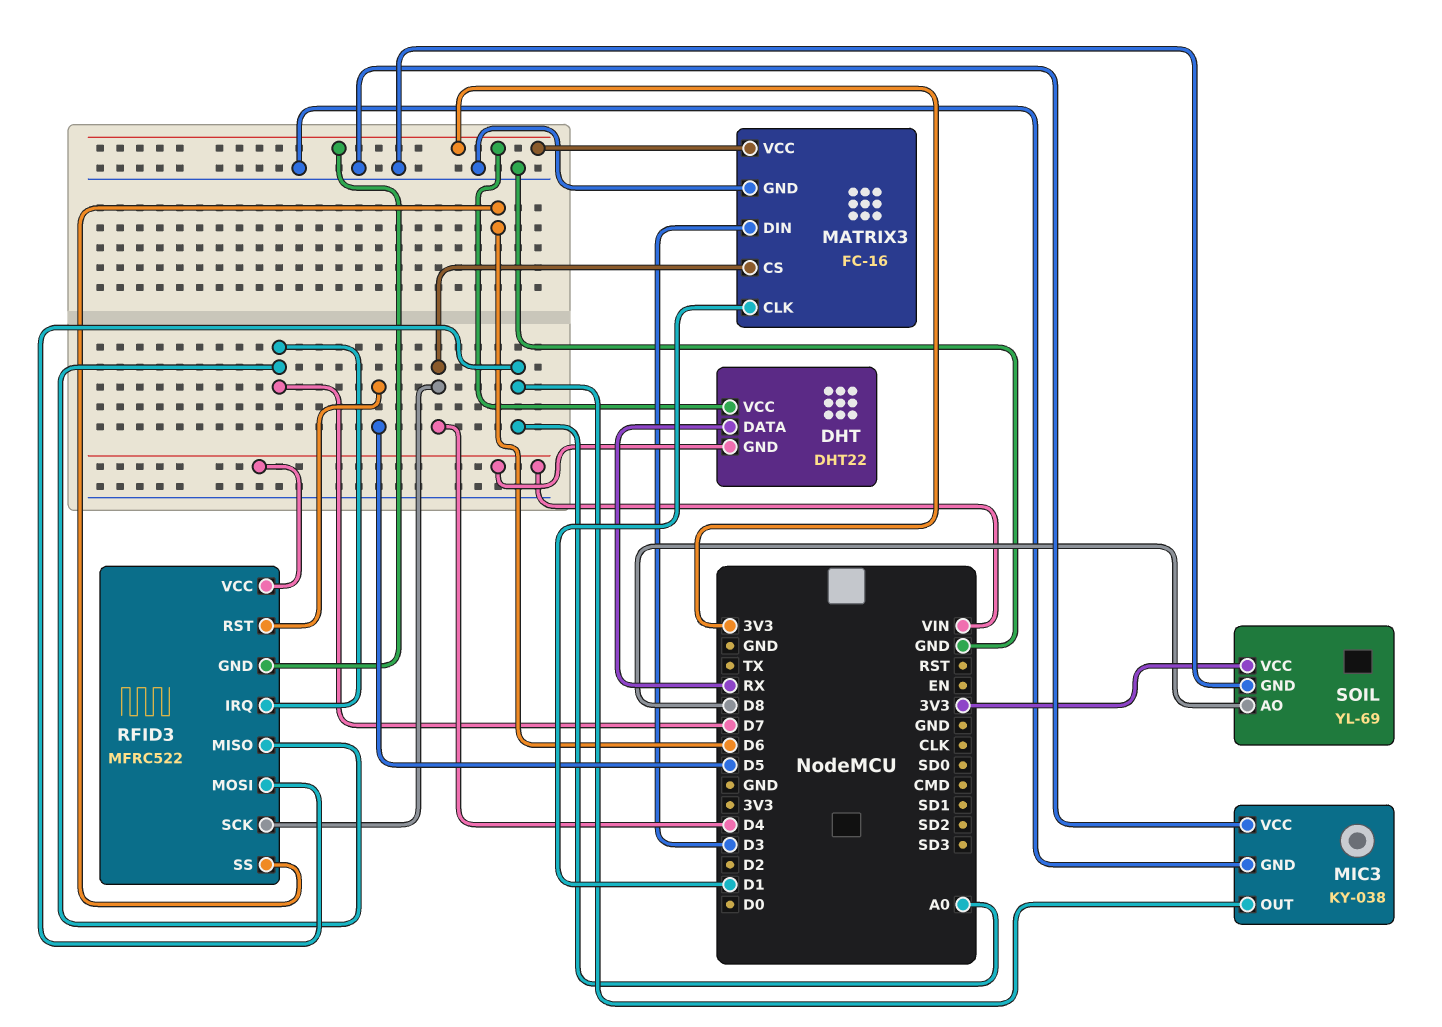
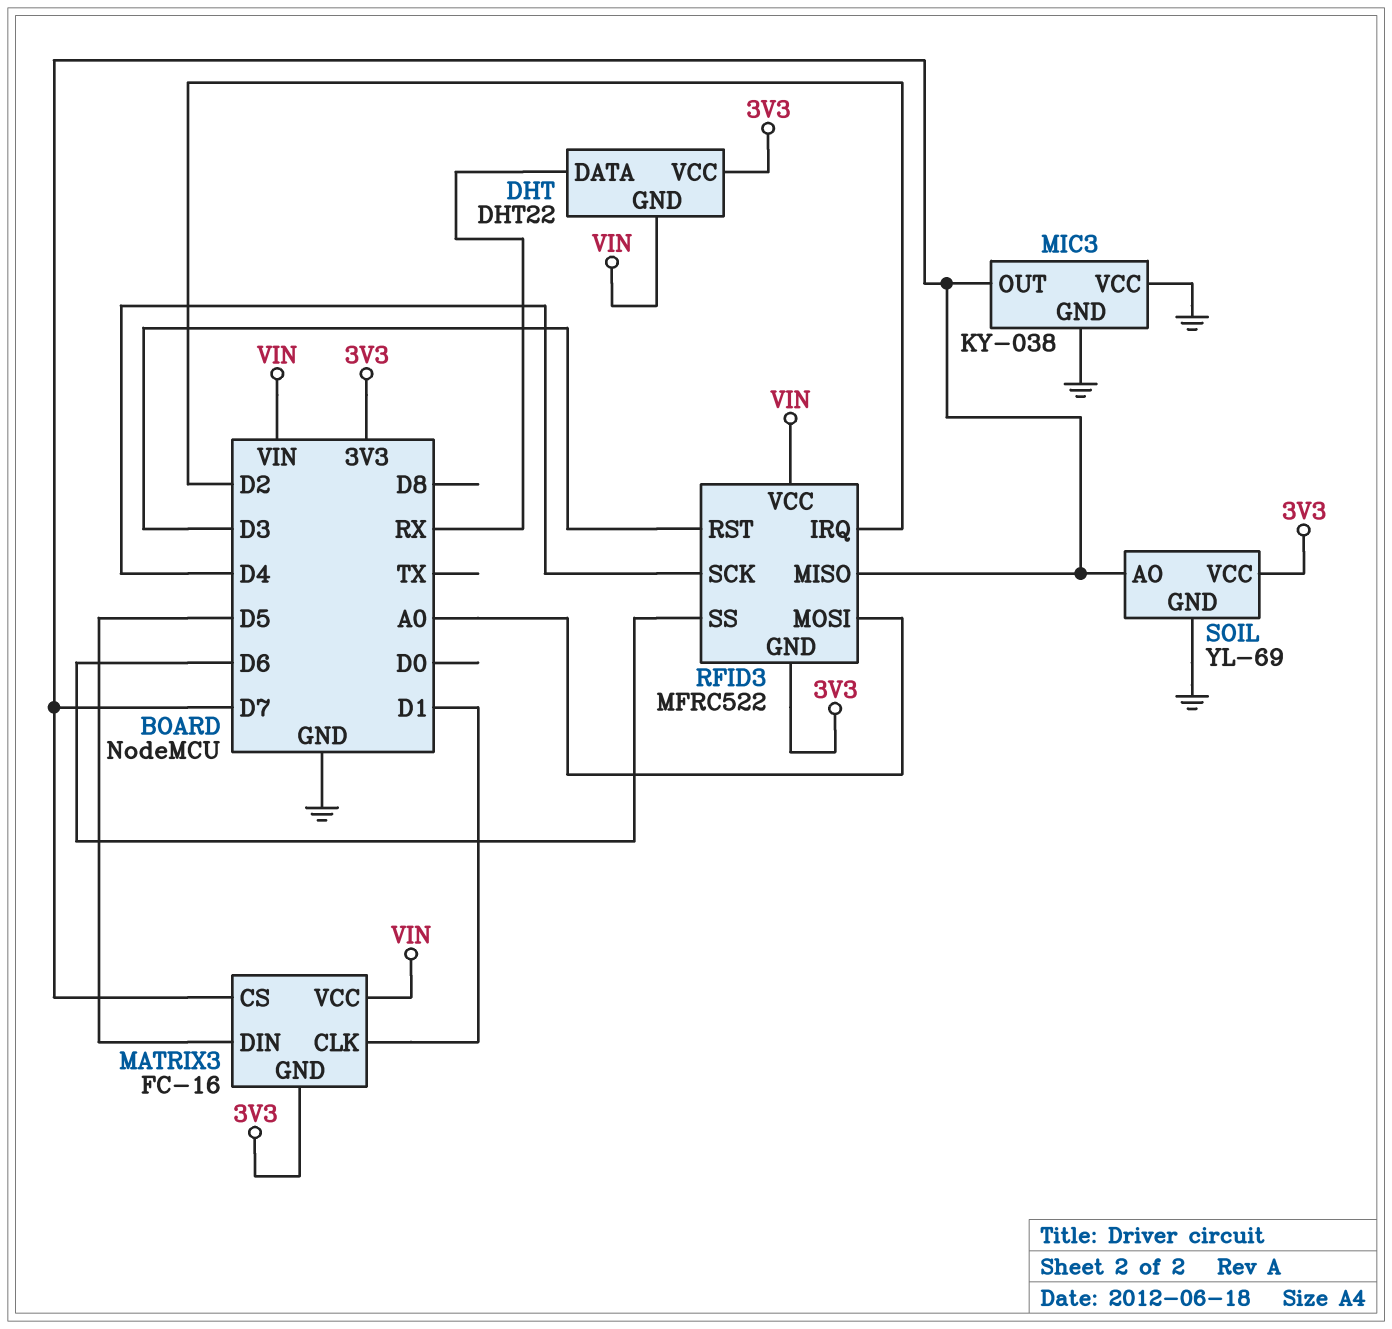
MATRIX3 pin CS: D4 -> D7
MATRIX3 pin DIN: D3 -> D5
MATRIX3 pin GND: GND -> 3V3
MATRIX3 pin VCC: 3V3 -> VIN
MIC3 pin OUT: A0 -> D7
RFID3 pin IRQ: D7 -> D2
RFID3 pin RST: D5 -> D3
SOIL pin AO: D8 -> D7

